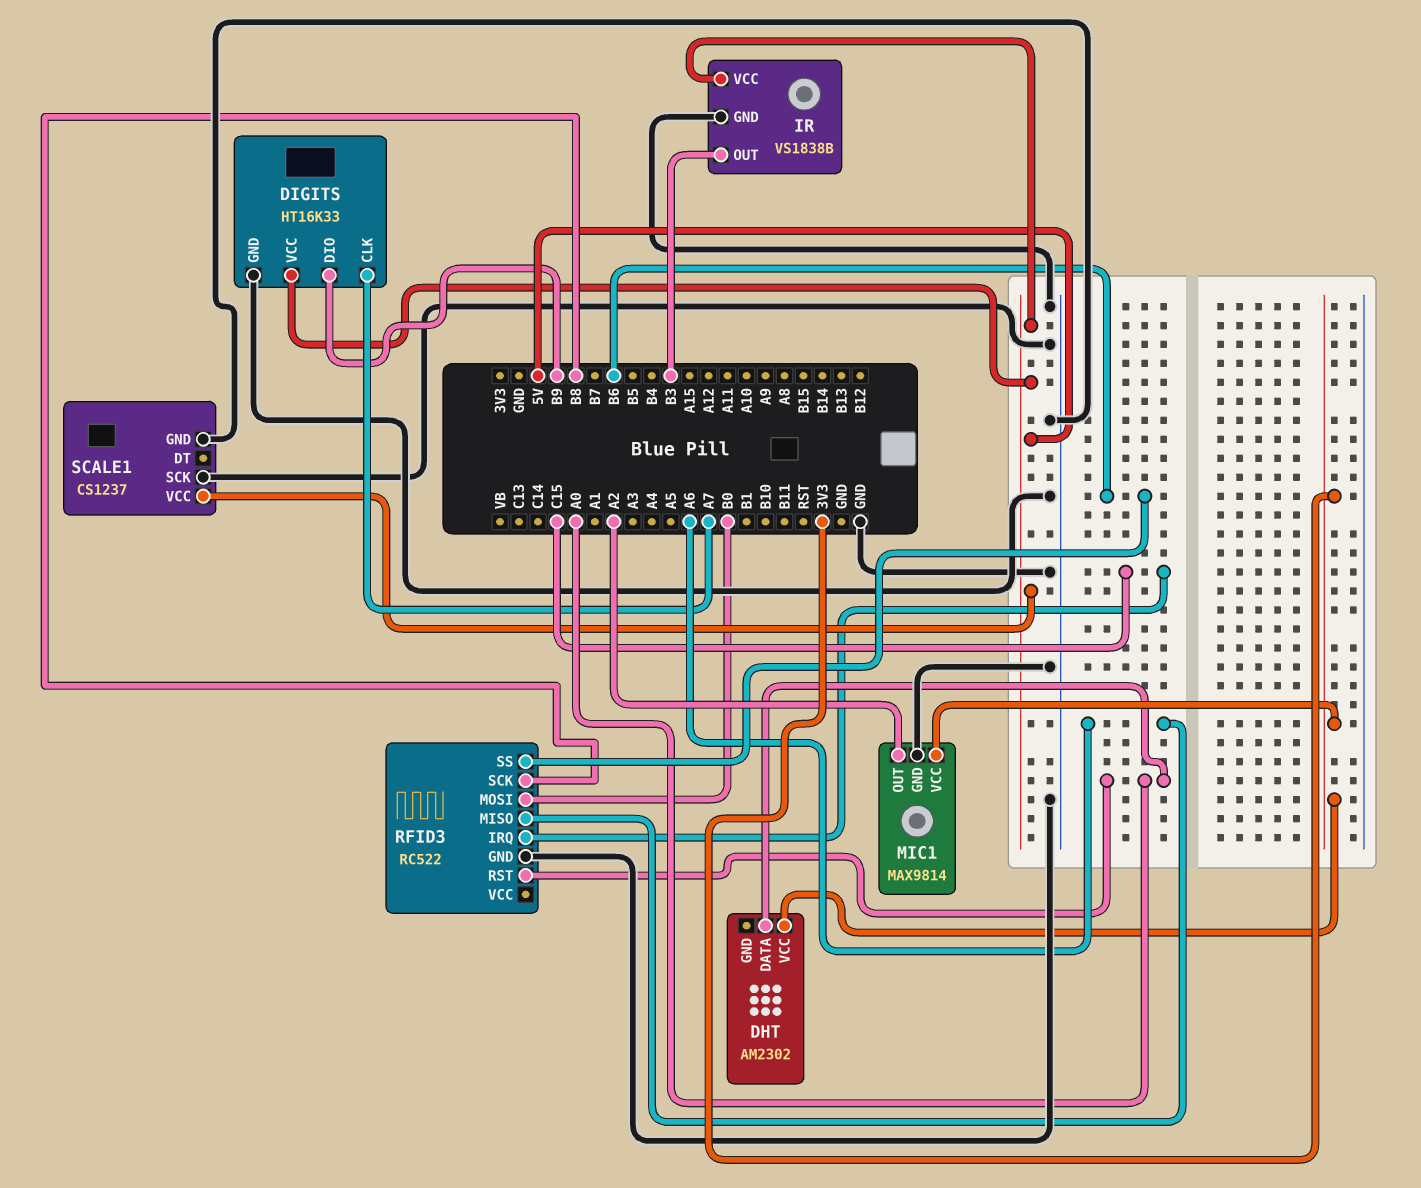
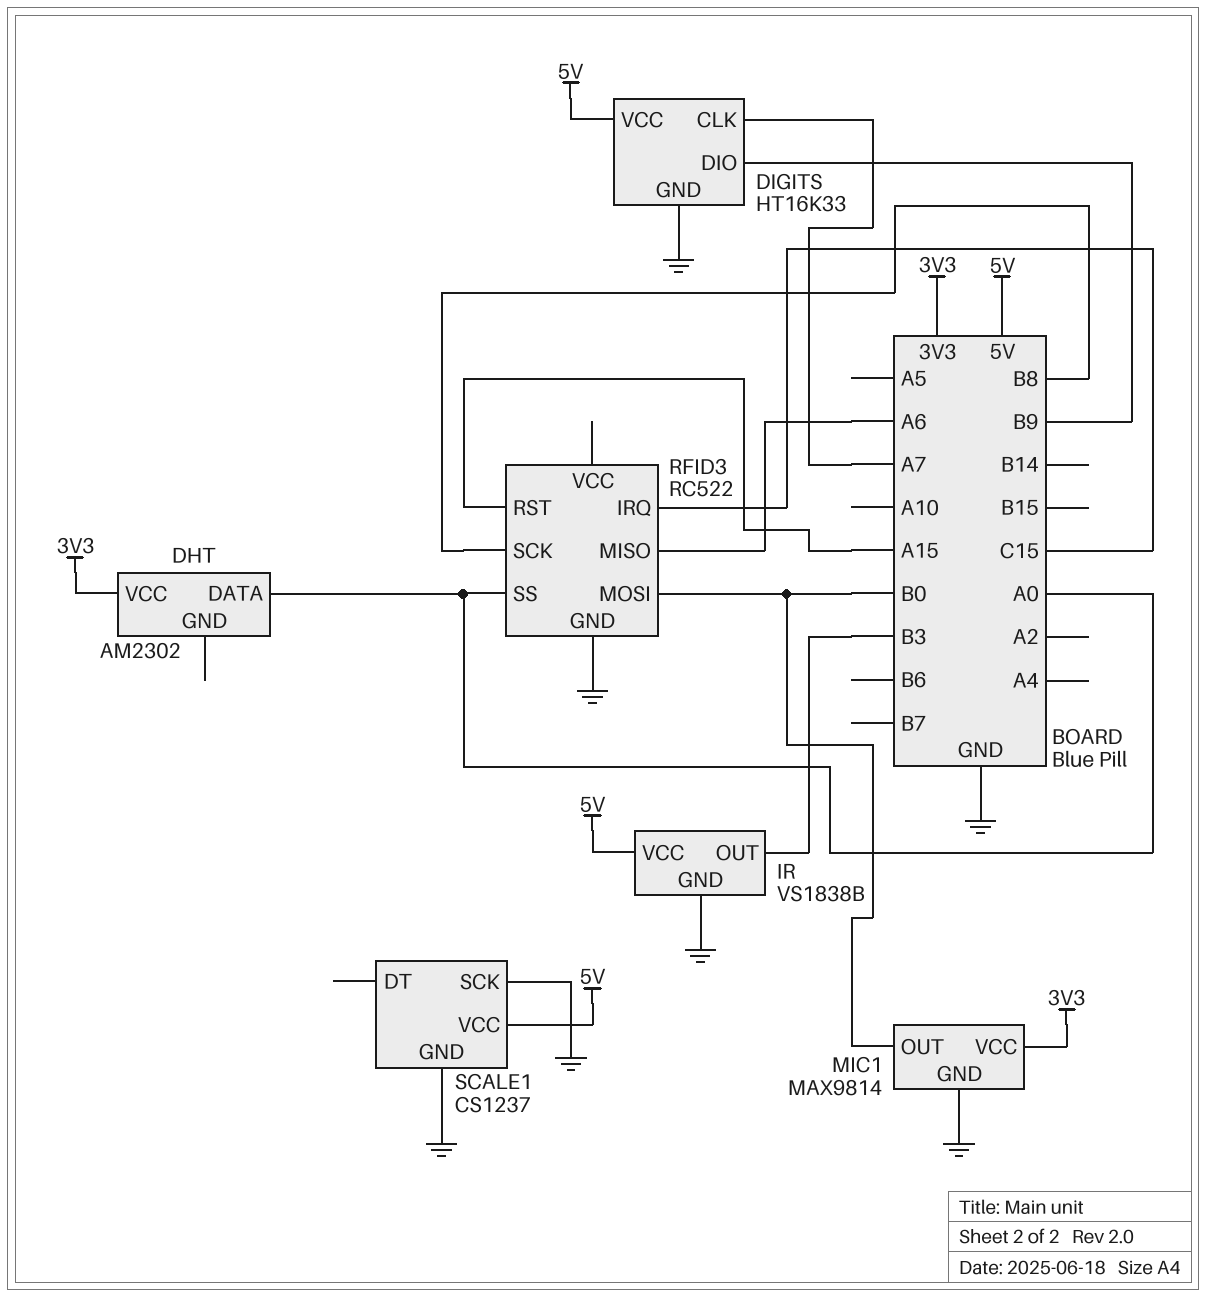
MIC1 pin OUT: A2 -> B0
RFID3 pin RST: A0 -> A15
RFID3 pin SS: B6 -> A0

